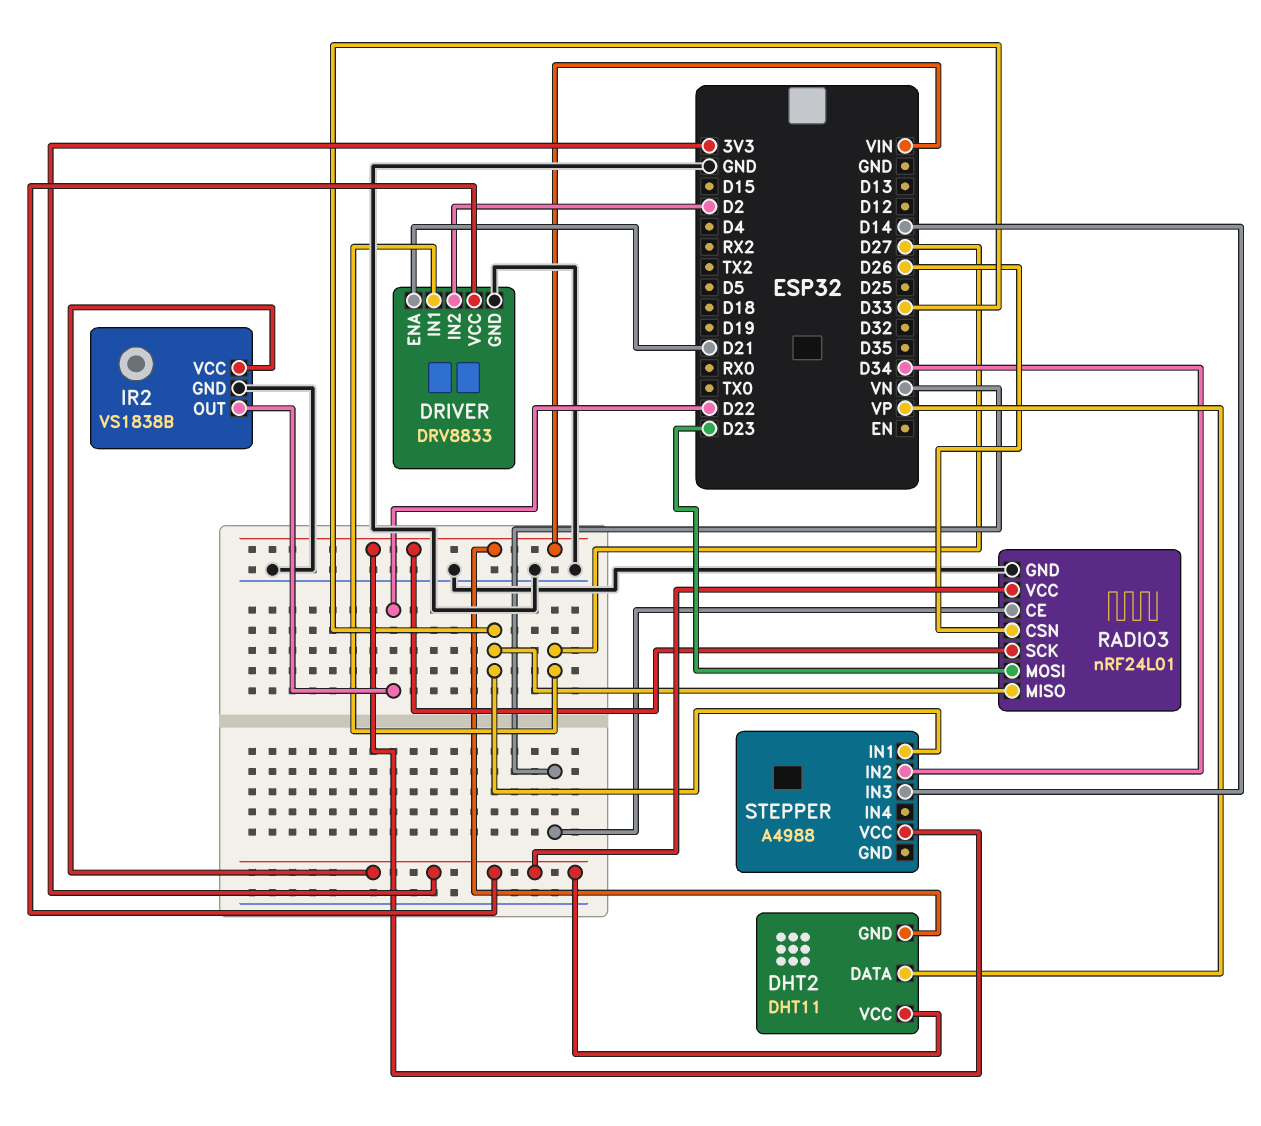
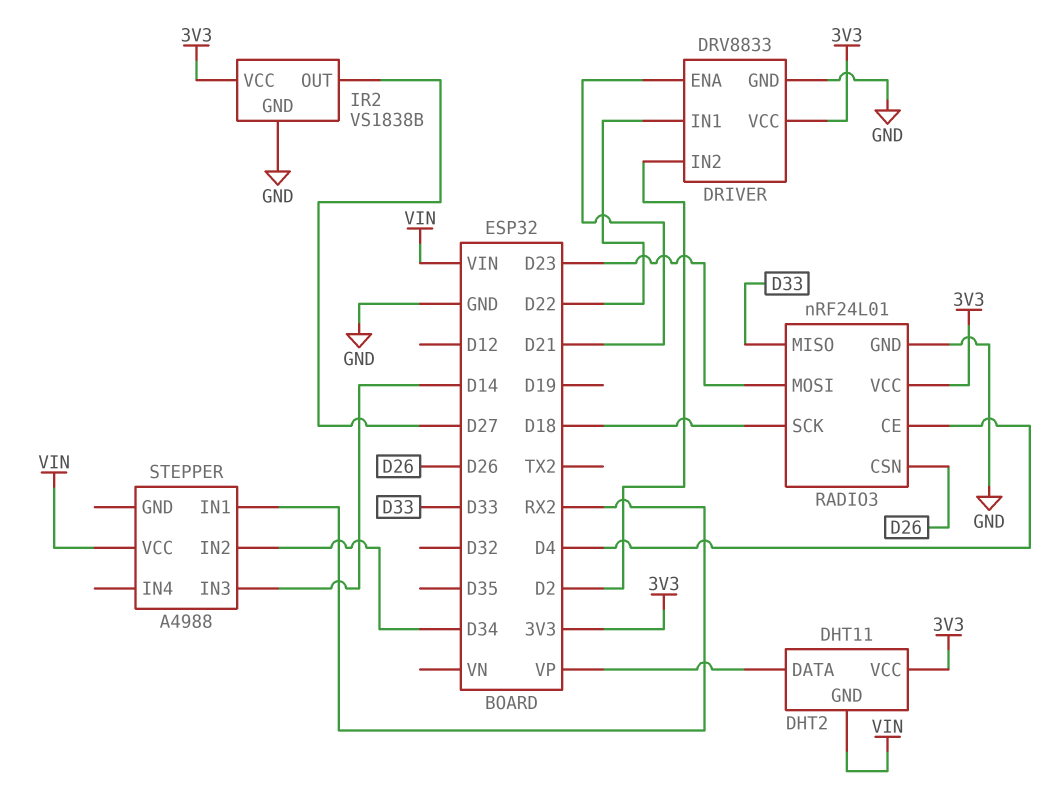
DRIVER pin IN1: D27 -> D22
IR2 pin OUT: D22 -> D27
RADIO3 pin CE: VN -> D4
RADIO3 pin SCK: VIN -> D18
STEPPER pin IN1: D33 -> RX2

